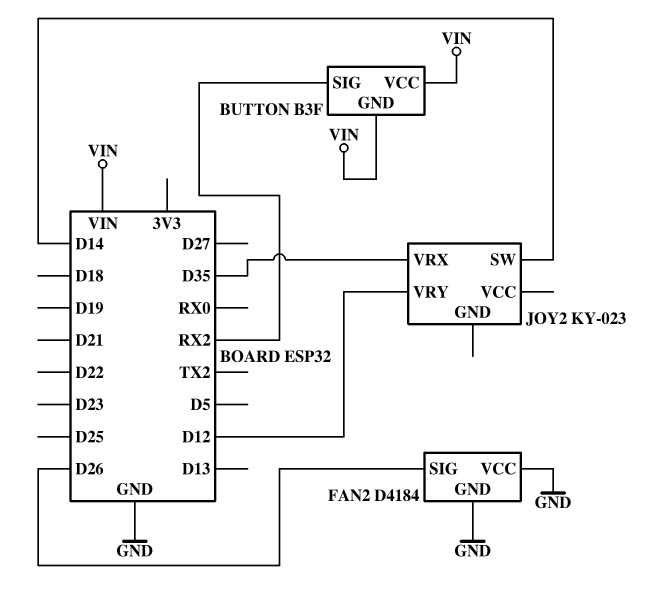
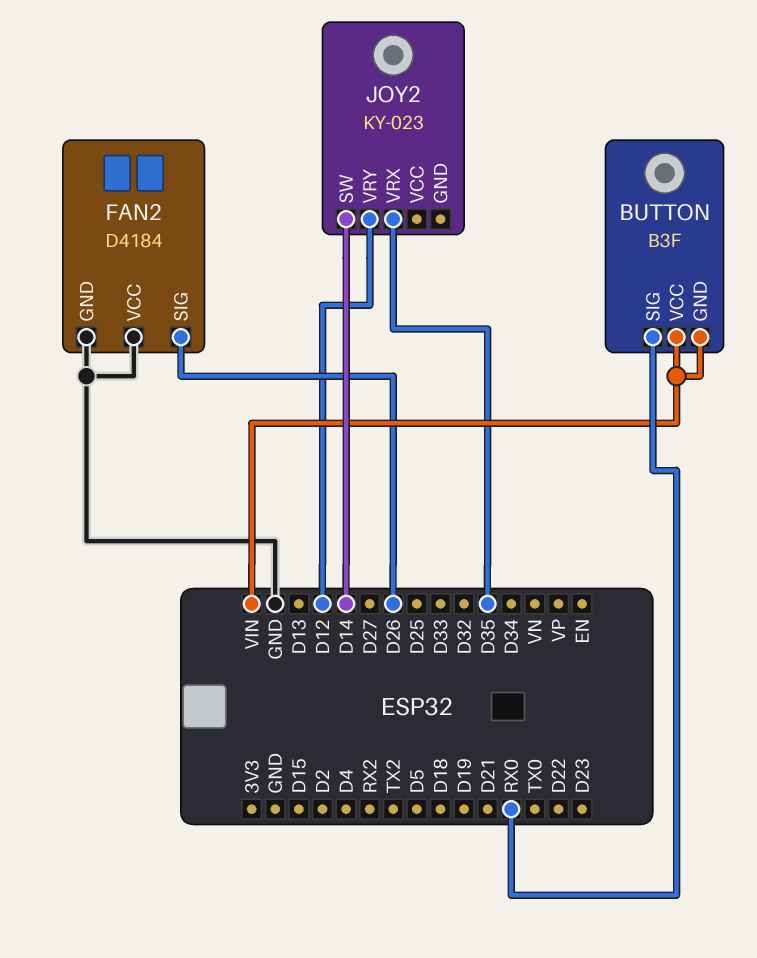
BUTTON pin SIG: RX2 -> RX0

